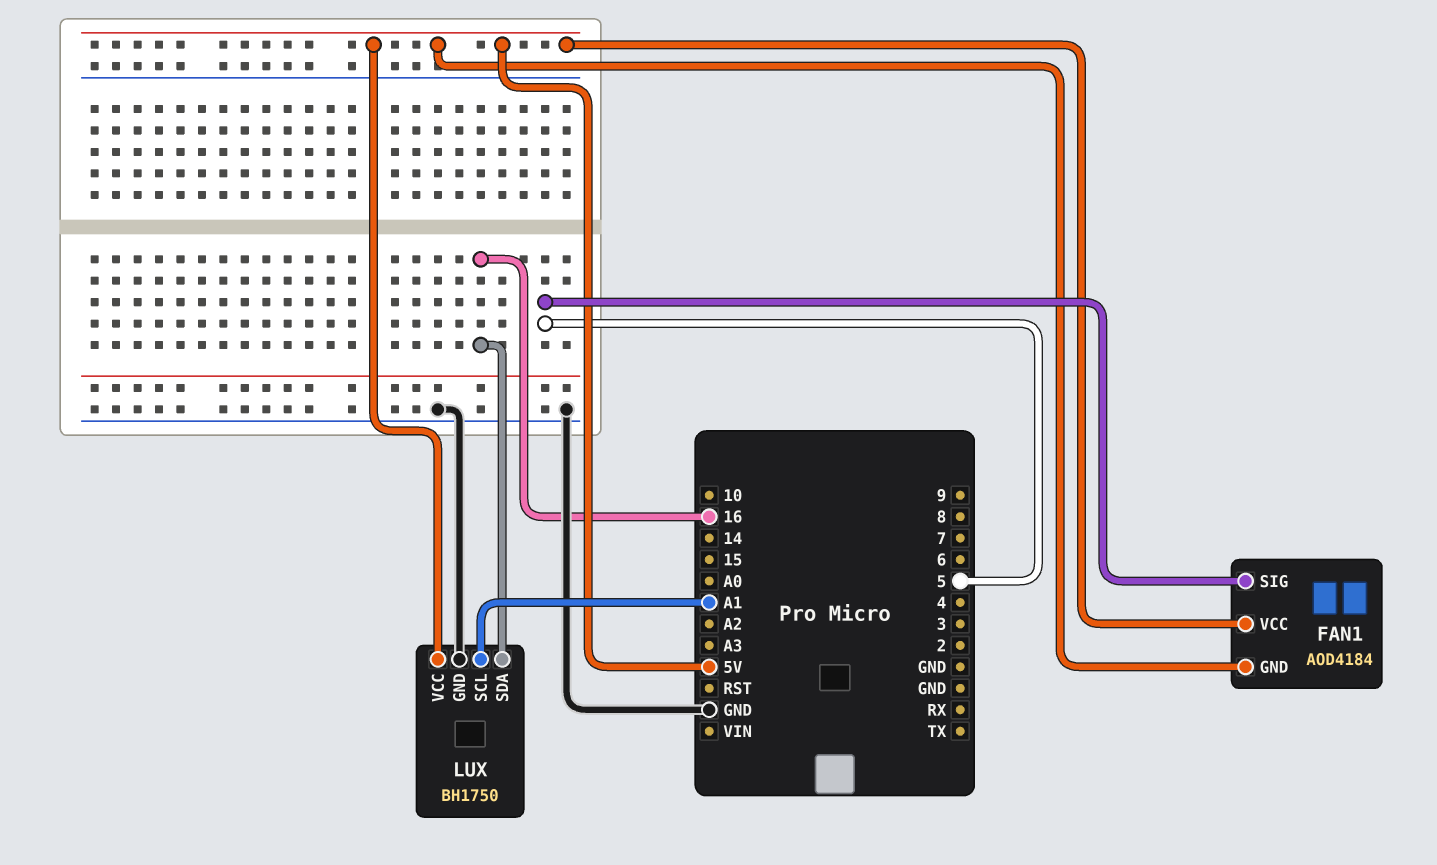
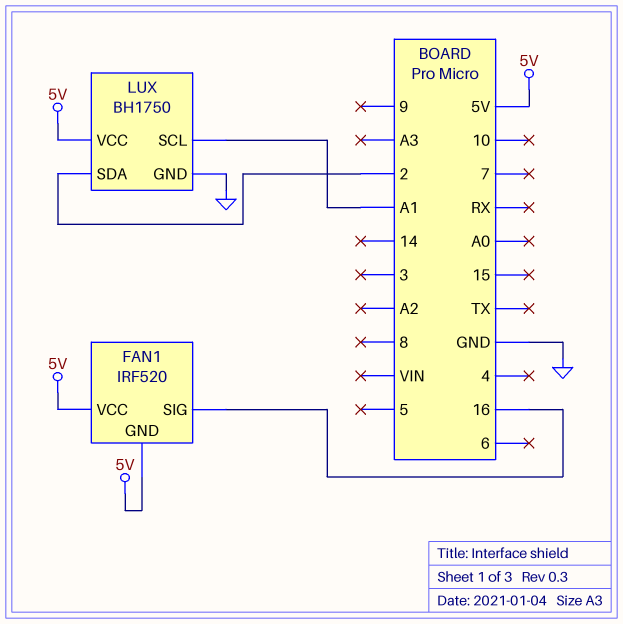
FAN1: AOD4184 -> IRF520
FAN1 pin SIG: 5 -> 16
LUX pin SDA: 16 -> 2

